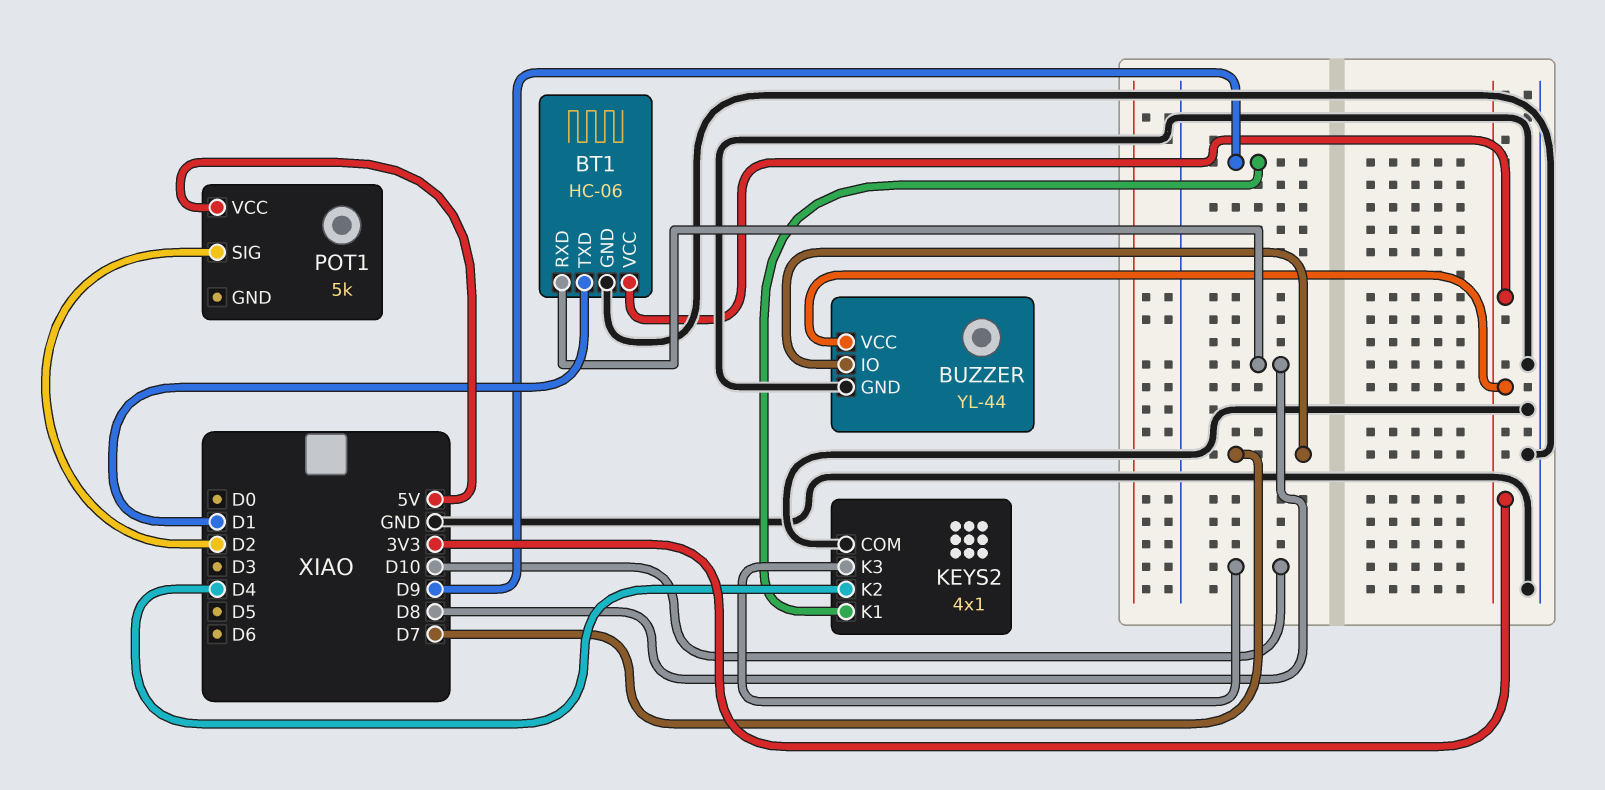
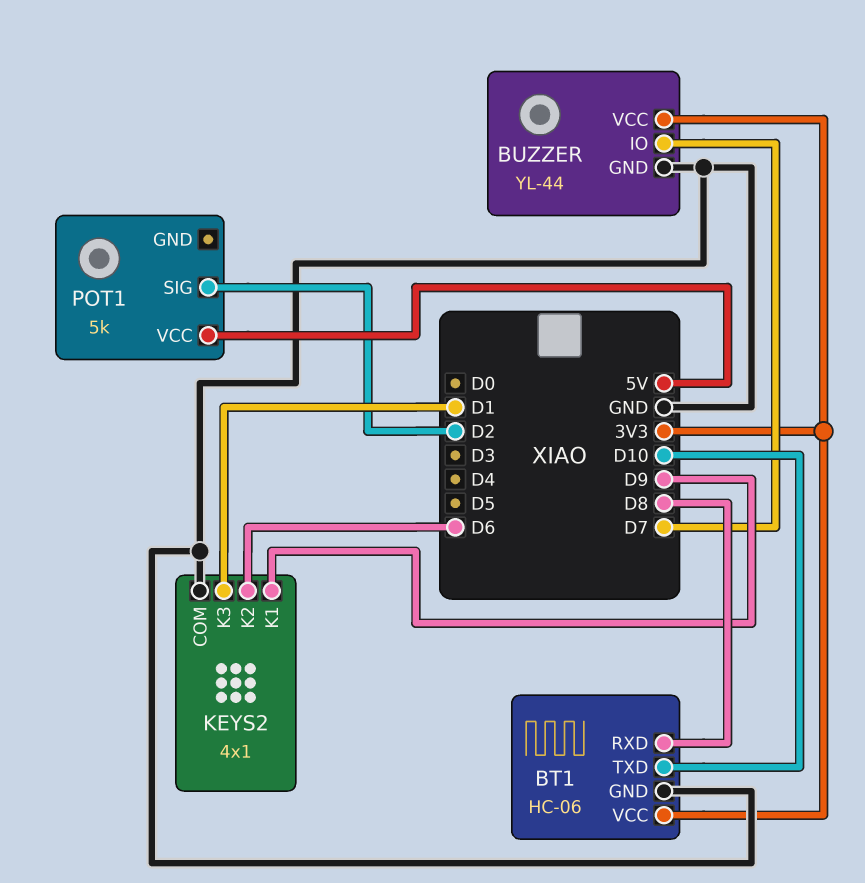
BT1 pin TXD: D1 -> D10
KEYS2 pin K2: D4 -> D6
KEYS2 pin K3: D10 -> D1

